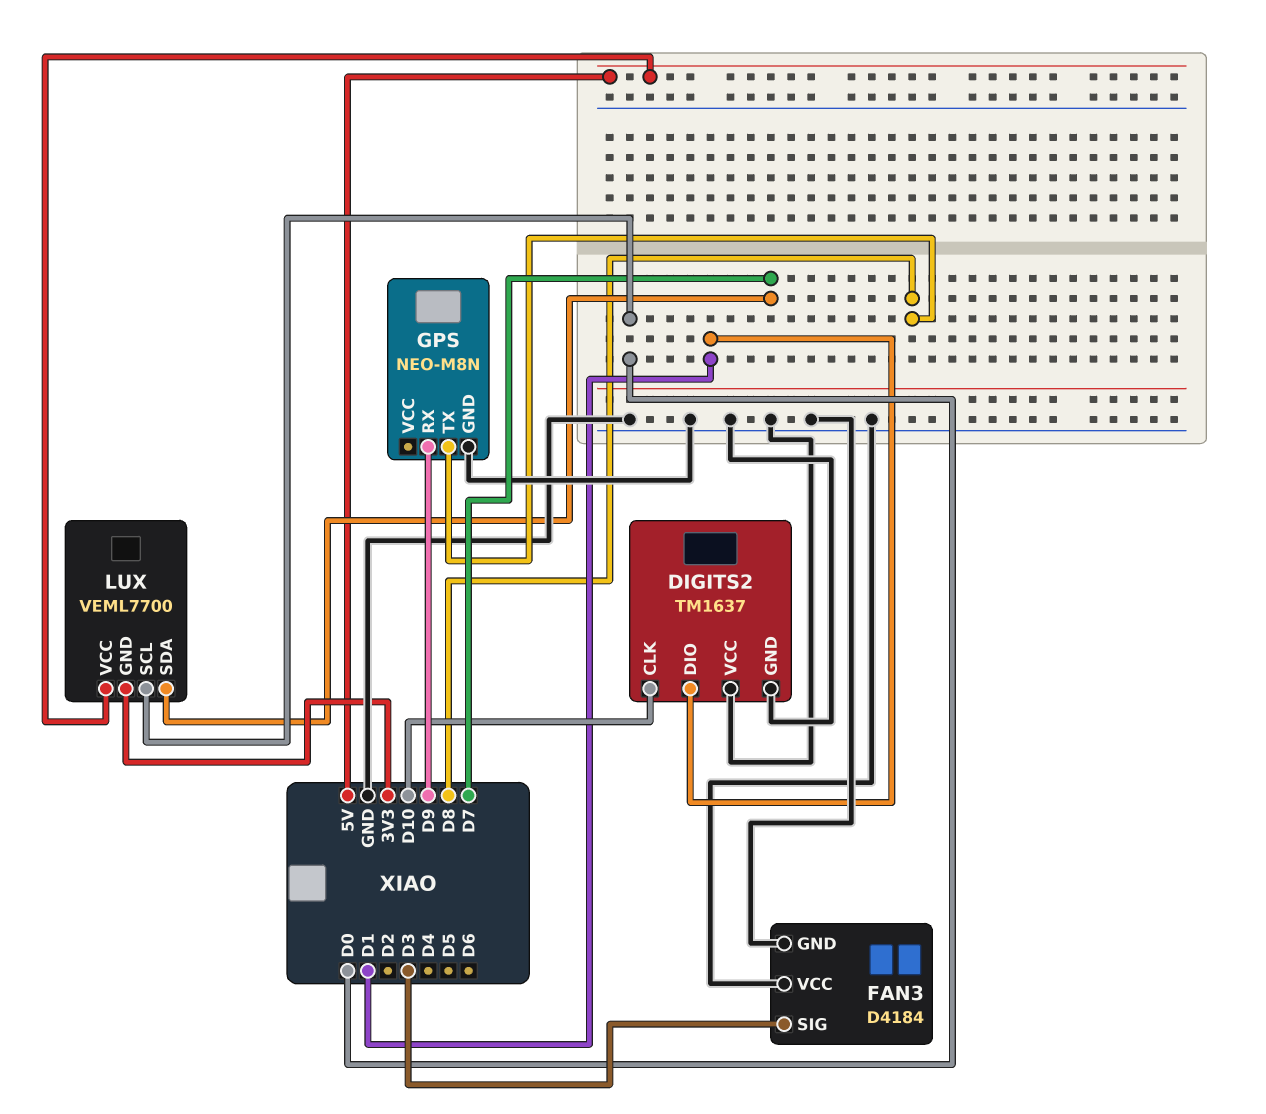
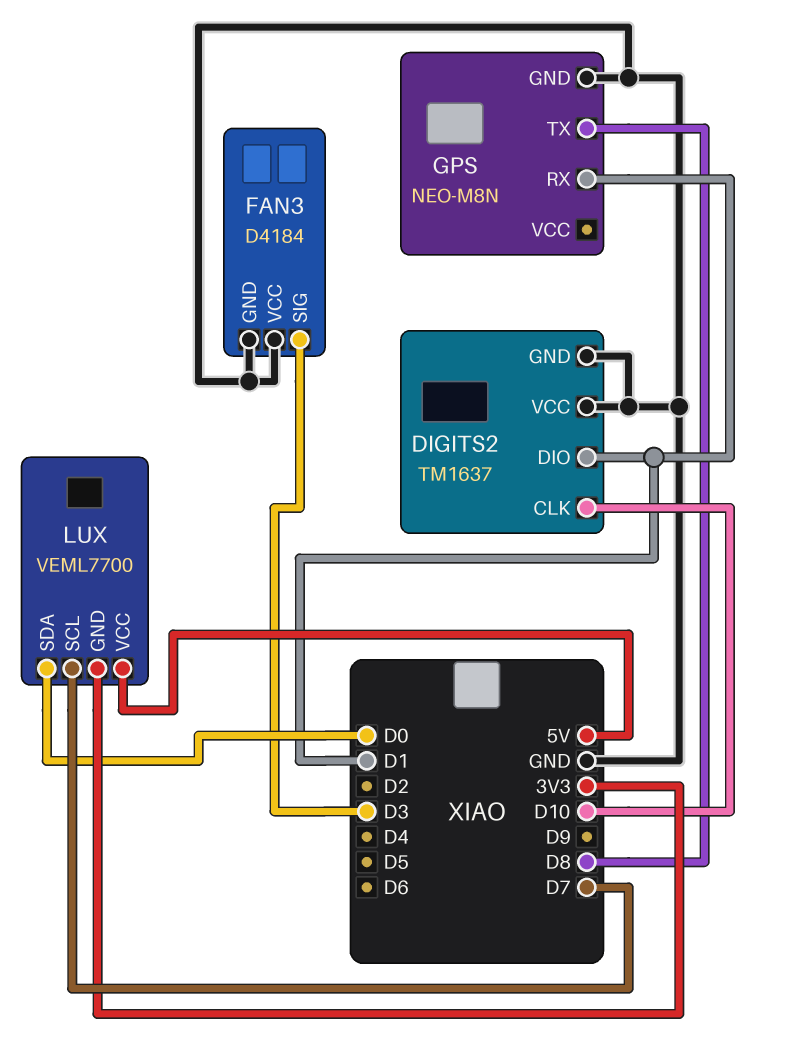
GPS pin RX: D9 -> D1
LUX pin SCL: D0 -> D7
LUX pin SDA: D7 -> D0

